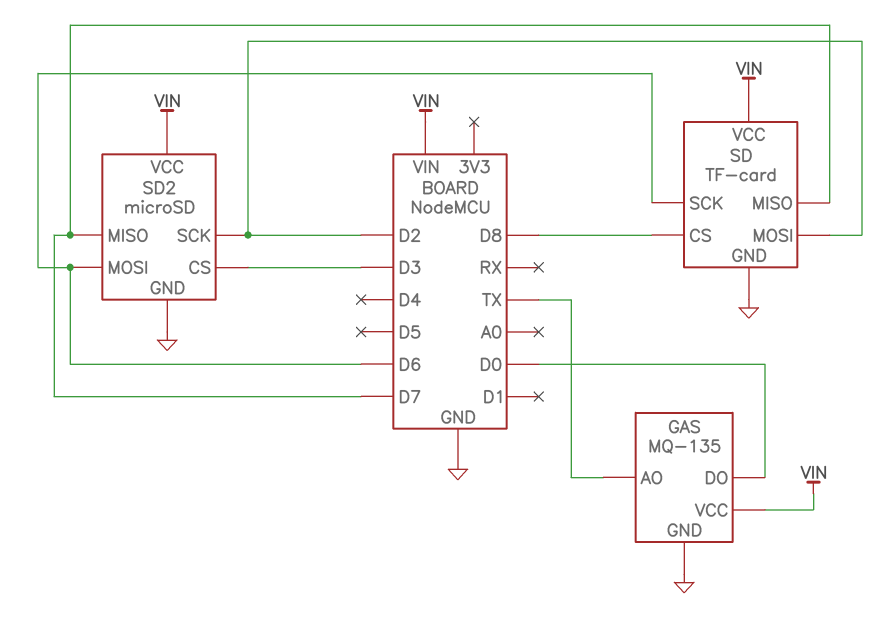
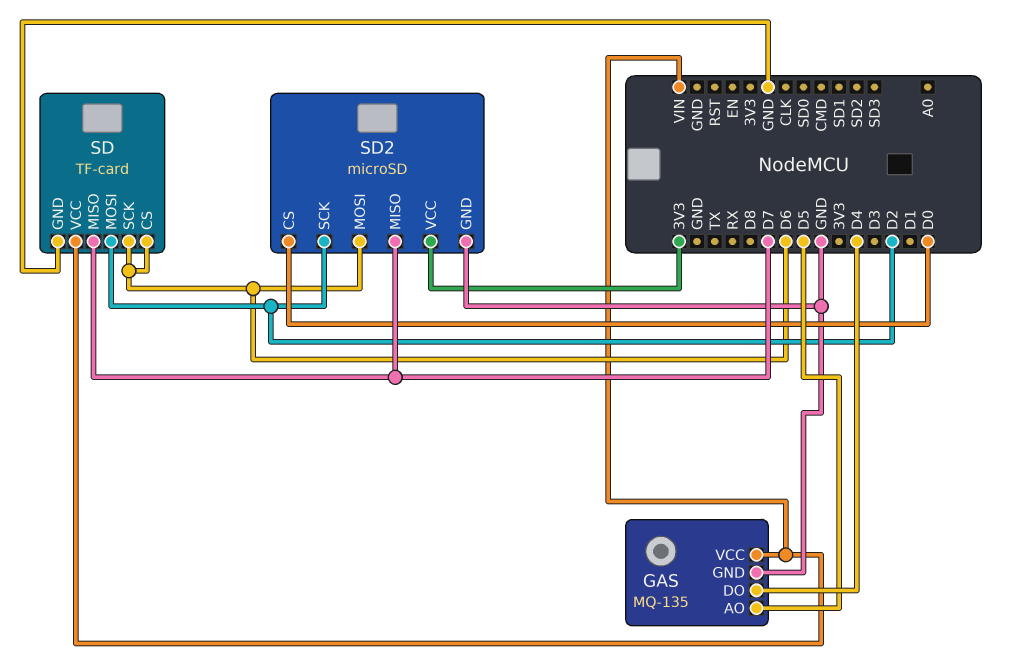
GAS pin AO: TX -> D5
GAS pin DO: D0 -> D4
SD pin CS: D8 -> D6
SD2 pin CS: D3 -> D0
SD2 pin VCC: VIN -> 3V3

